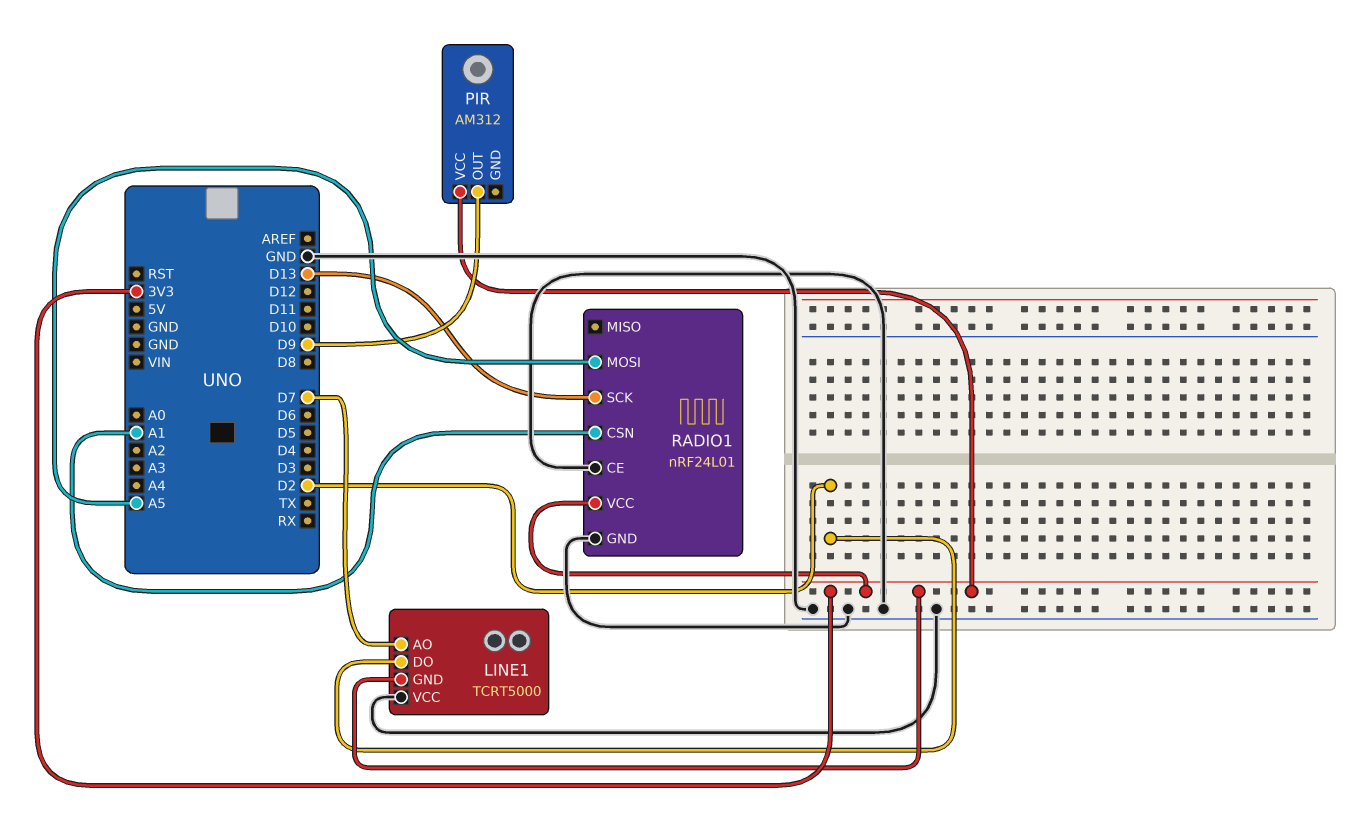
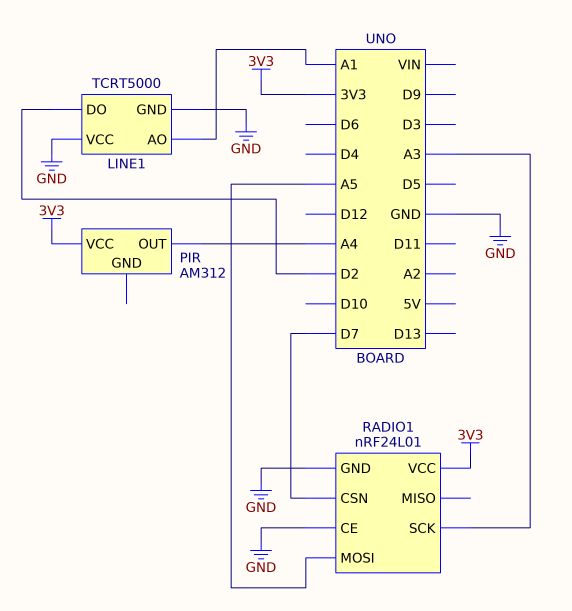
LINE1 pin AO: D7 -> A1
LINE1 pin GND: 3V3 -> GND
PIR pin OUT: D9 -> A4
RADIO1 pin CSN: A1 -> D7
RADIO1 pin SCK: D13 -> A3

